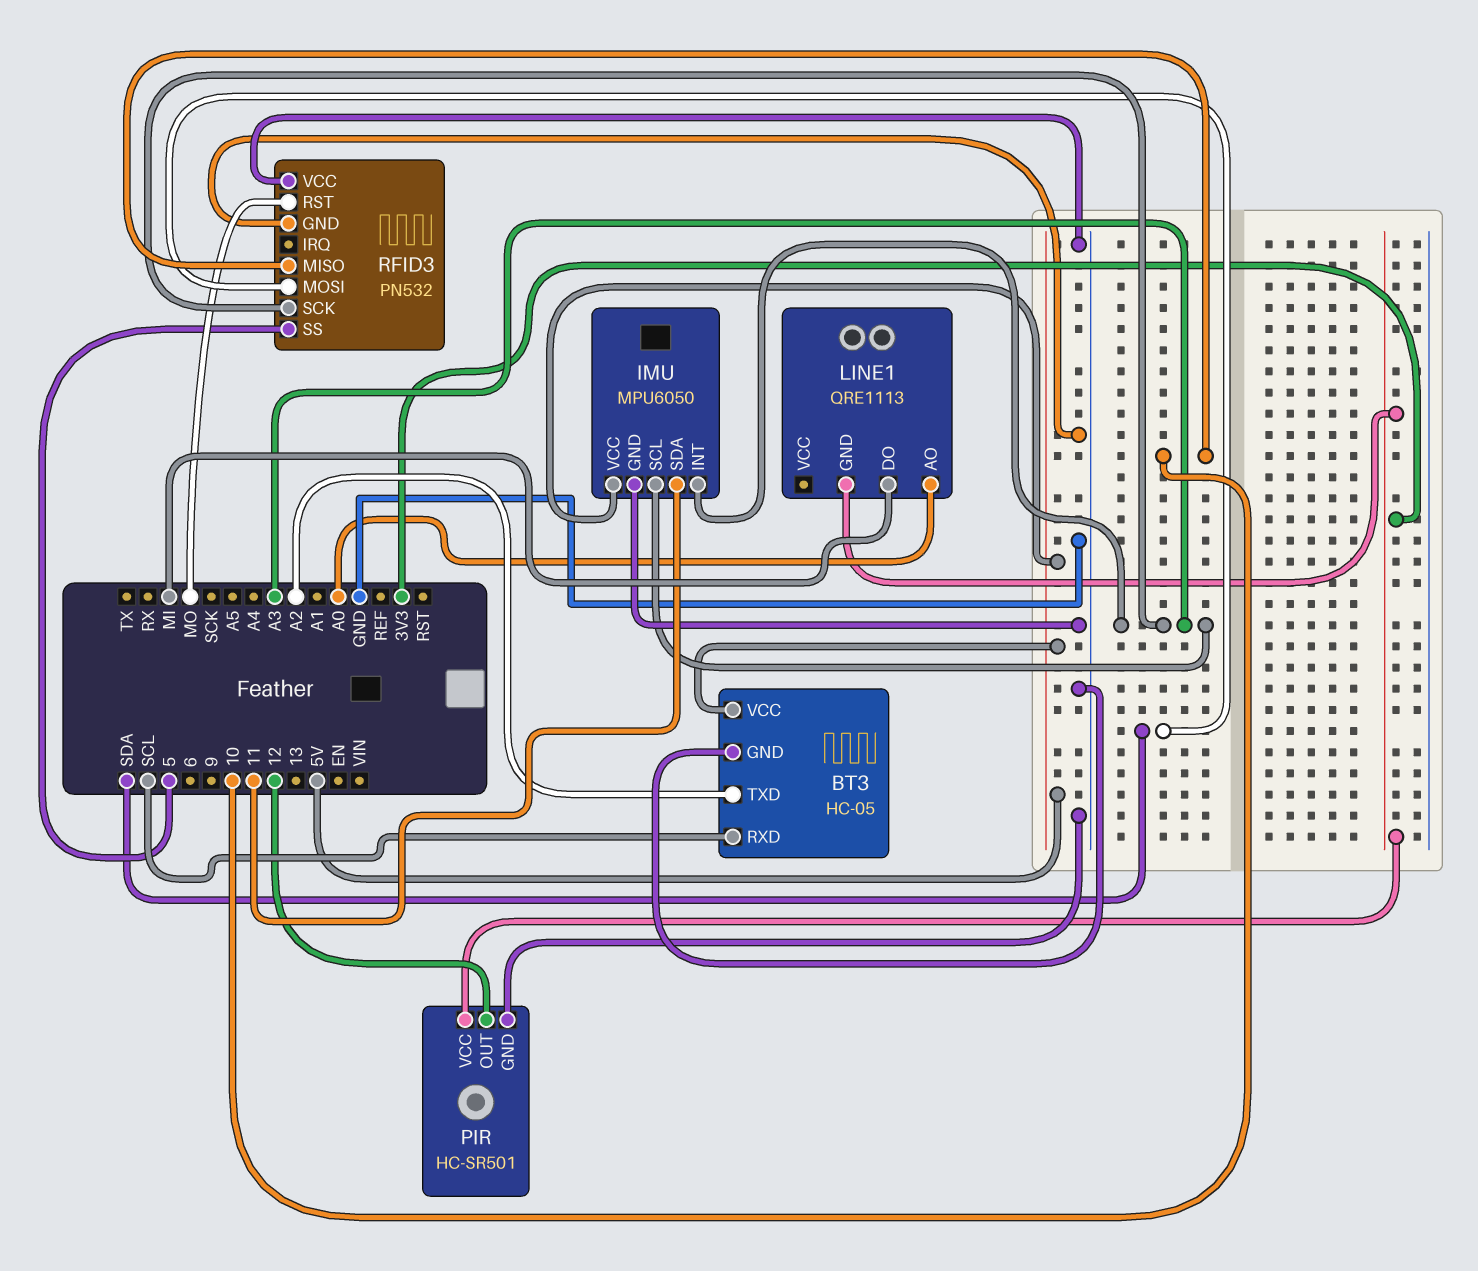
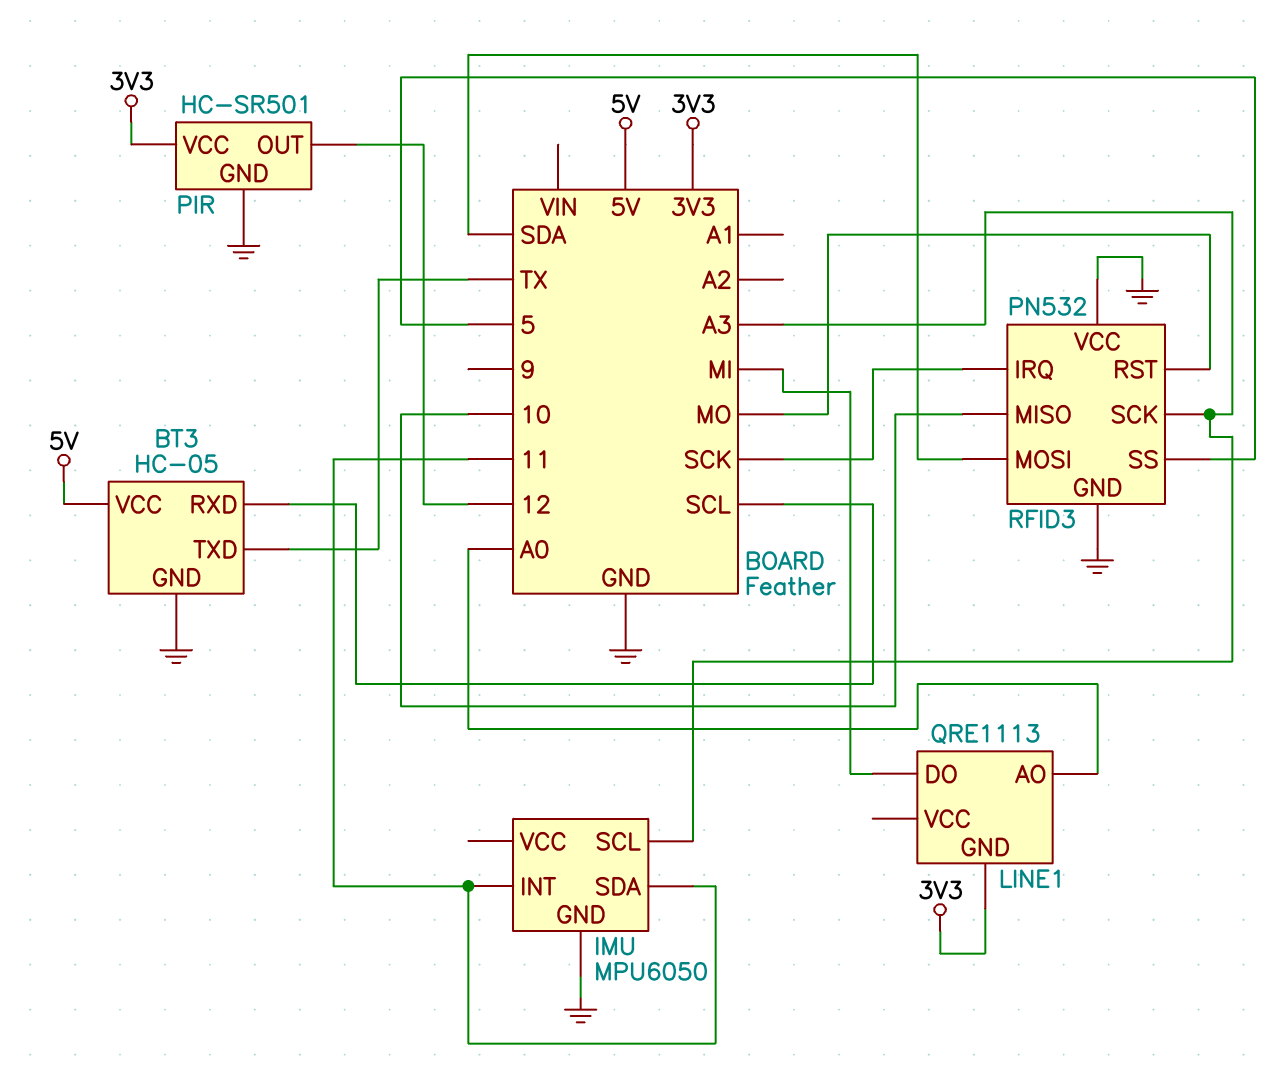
BT3 pin TXD: A2 -> TX
IMU pin INT: A3 -> 11
IMU pin VCC: 5V -> none
RFID3 pin IRQ: none -> SCK

